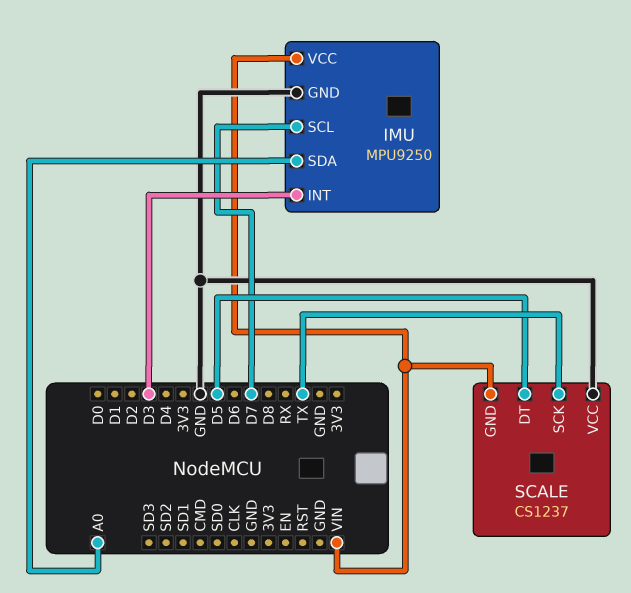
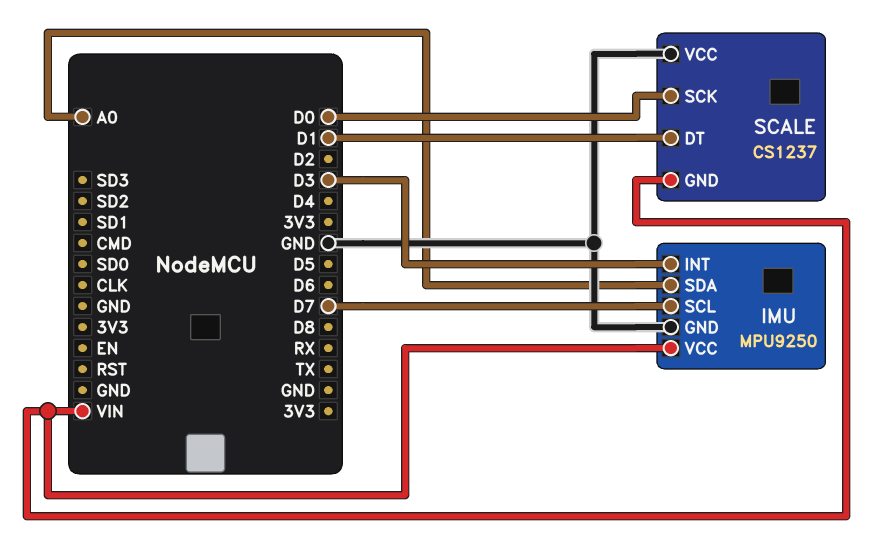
SCALE pin DT: D5 -> D1
SCALE pin SCK: TX -> D0

